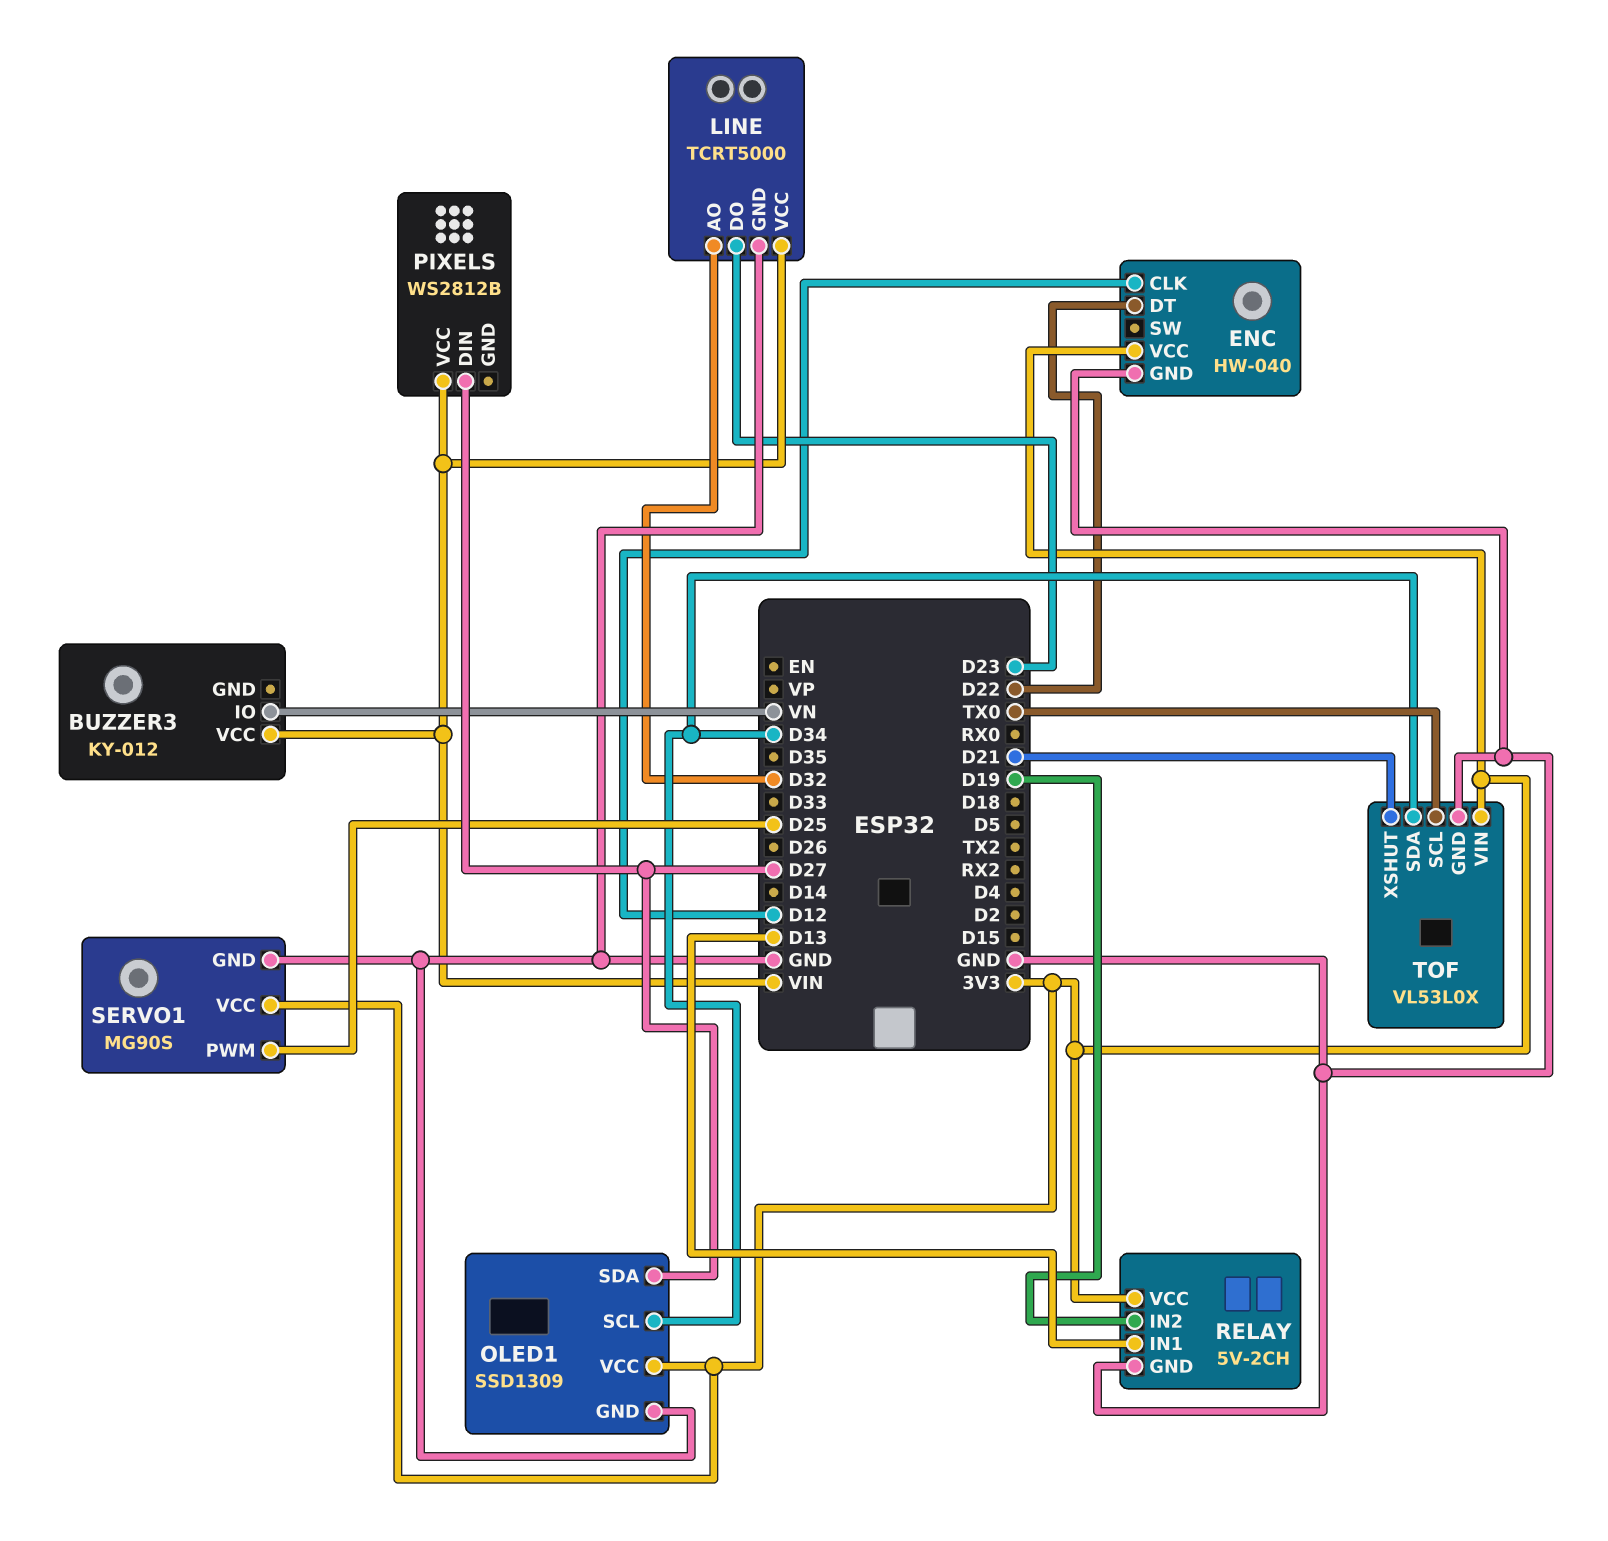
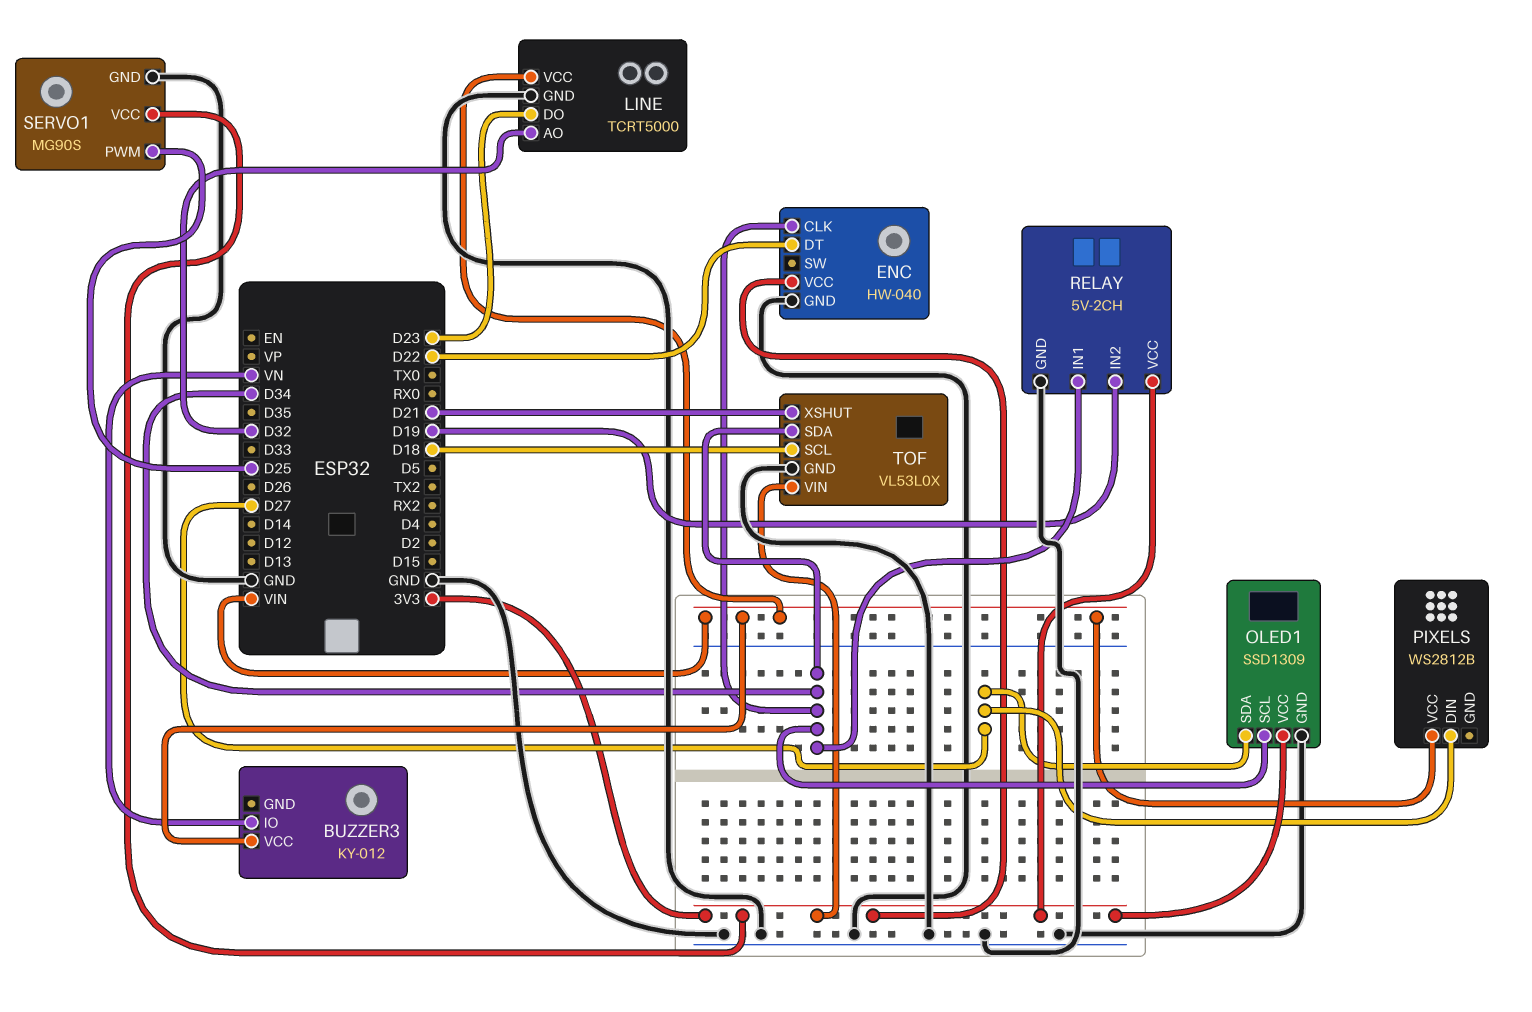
ENC pin CLK: D12 -> D34
RELAY pin IN1: D13 -> D34
TOF pin SCL: TX0 -> D18

